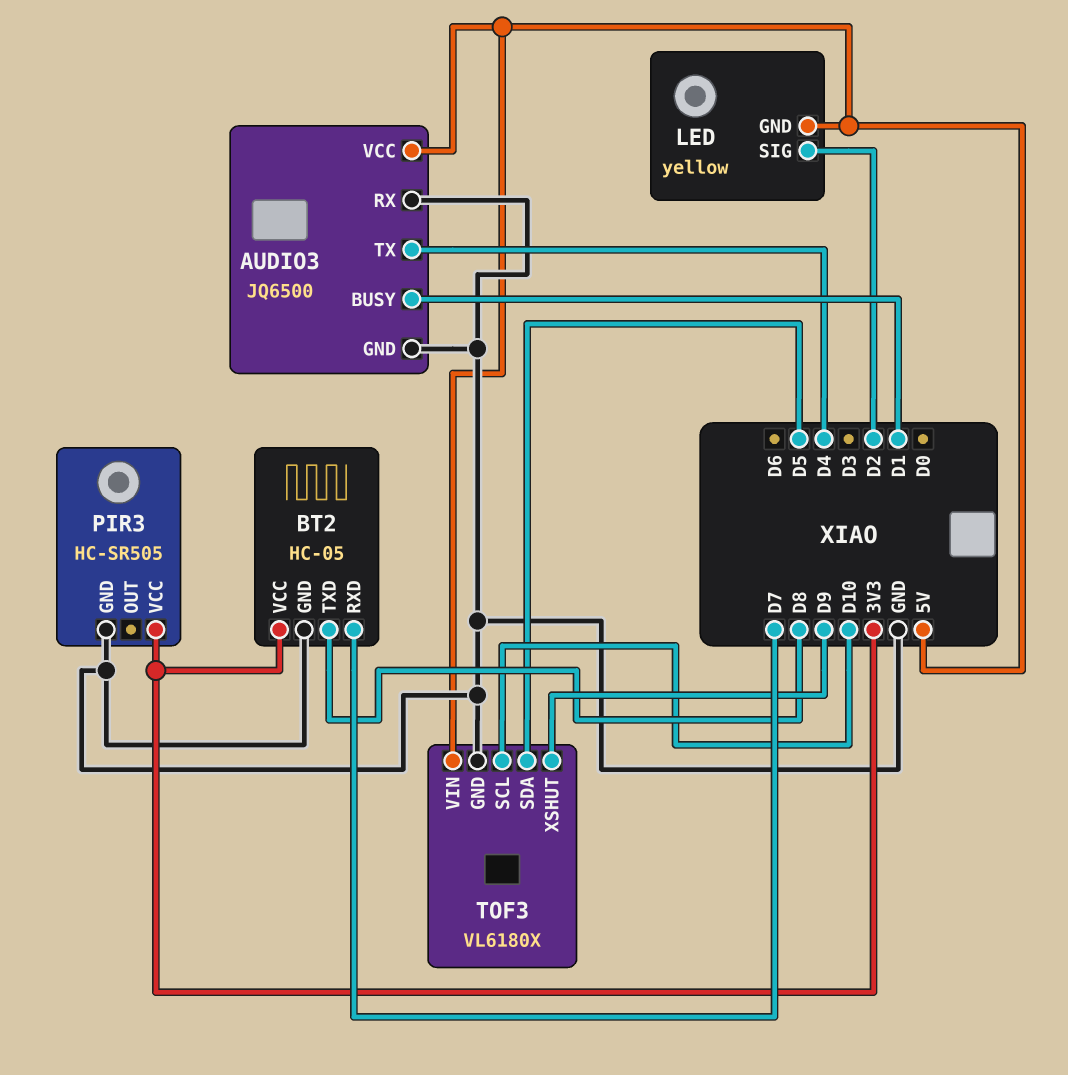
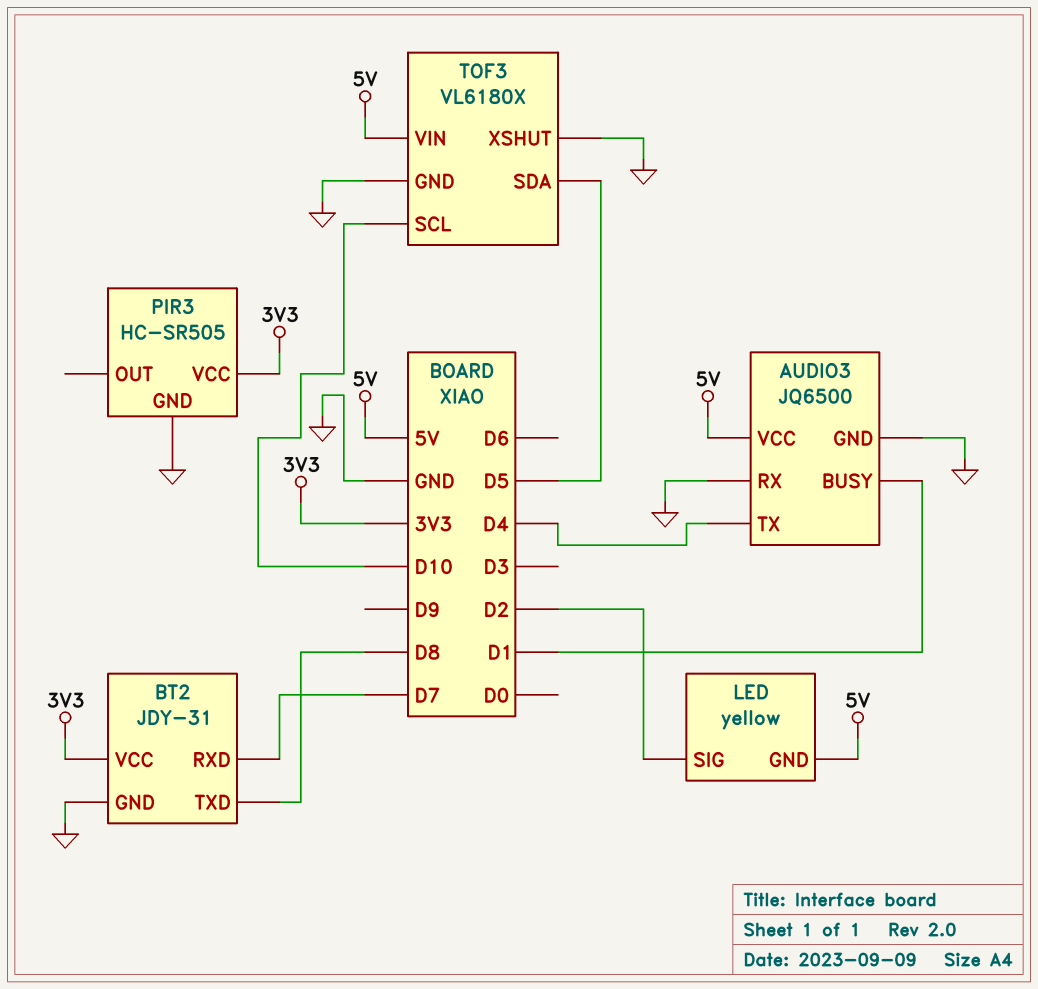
BT2: HC-05 -> JDY-31
TOF3 pin XSHUT: D9 -> GND

